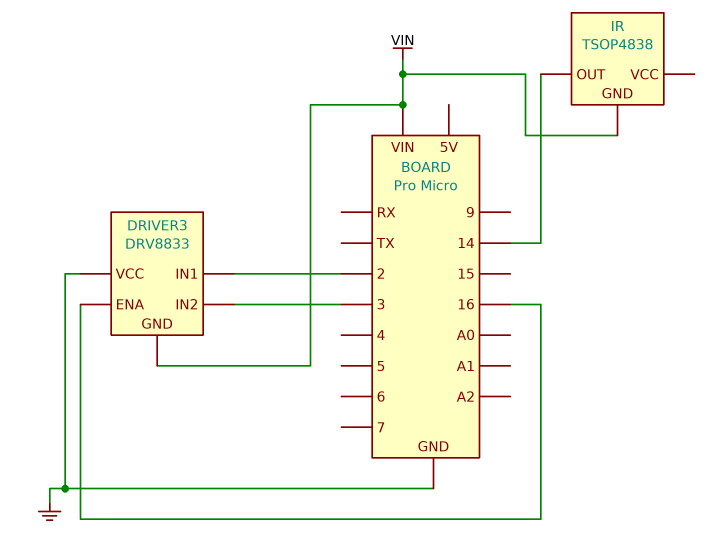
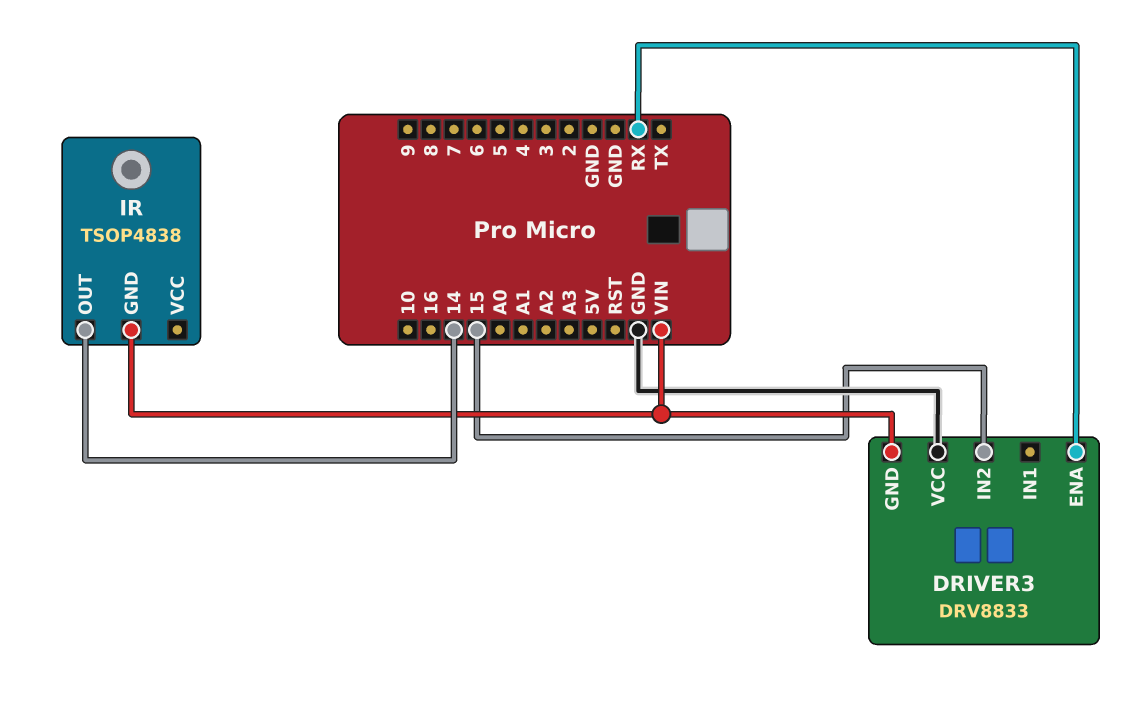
DRIVER3 pin ENA: 16 -> RX
DRIVER3 pin IN1: 2 -> none
DRIVER3 pin IN2: 3 -> 15

